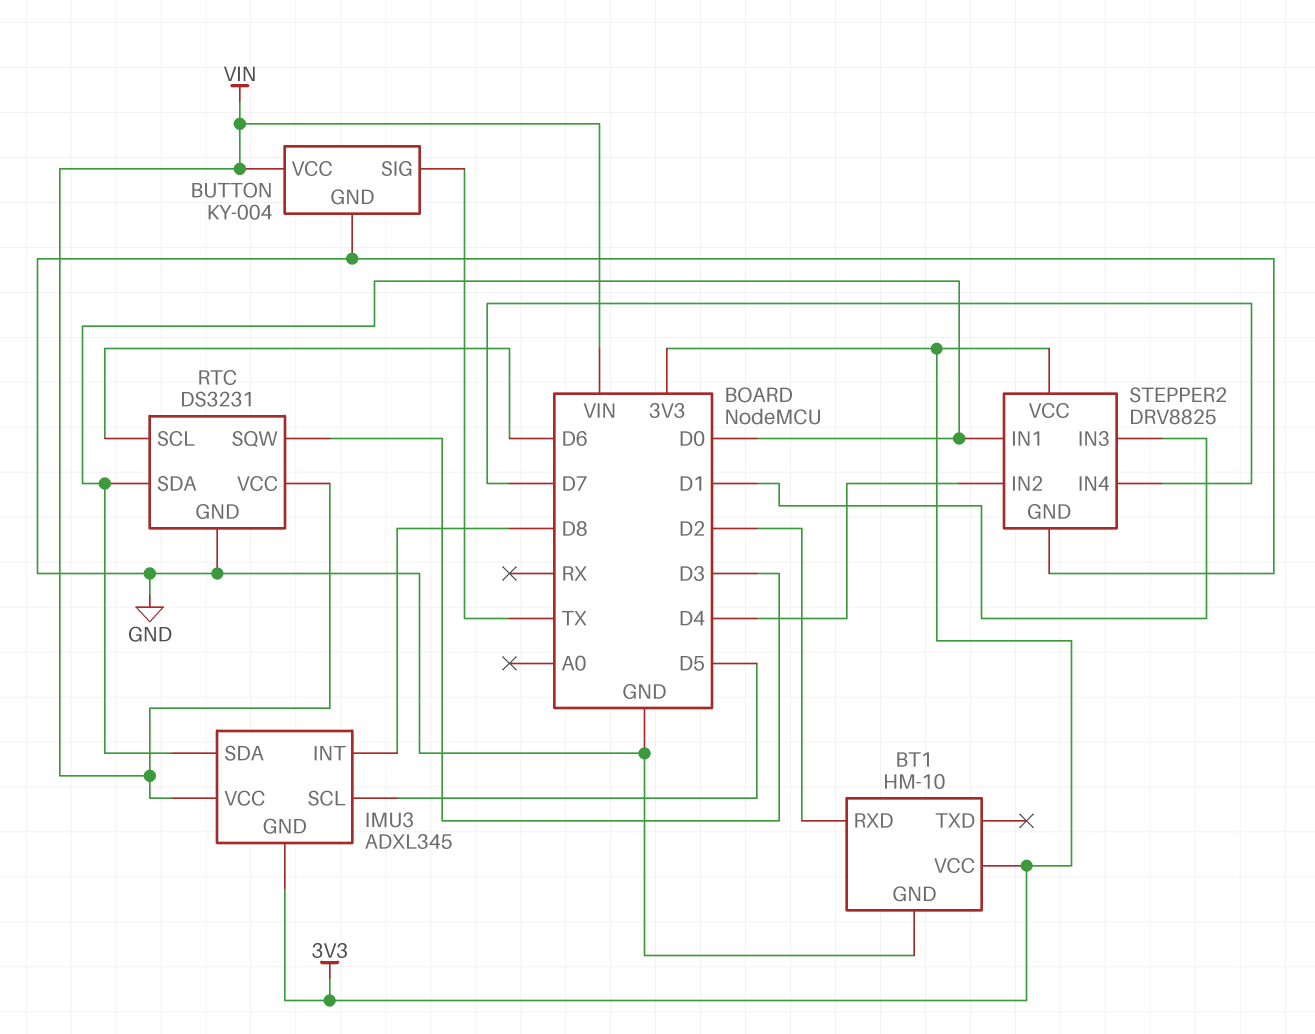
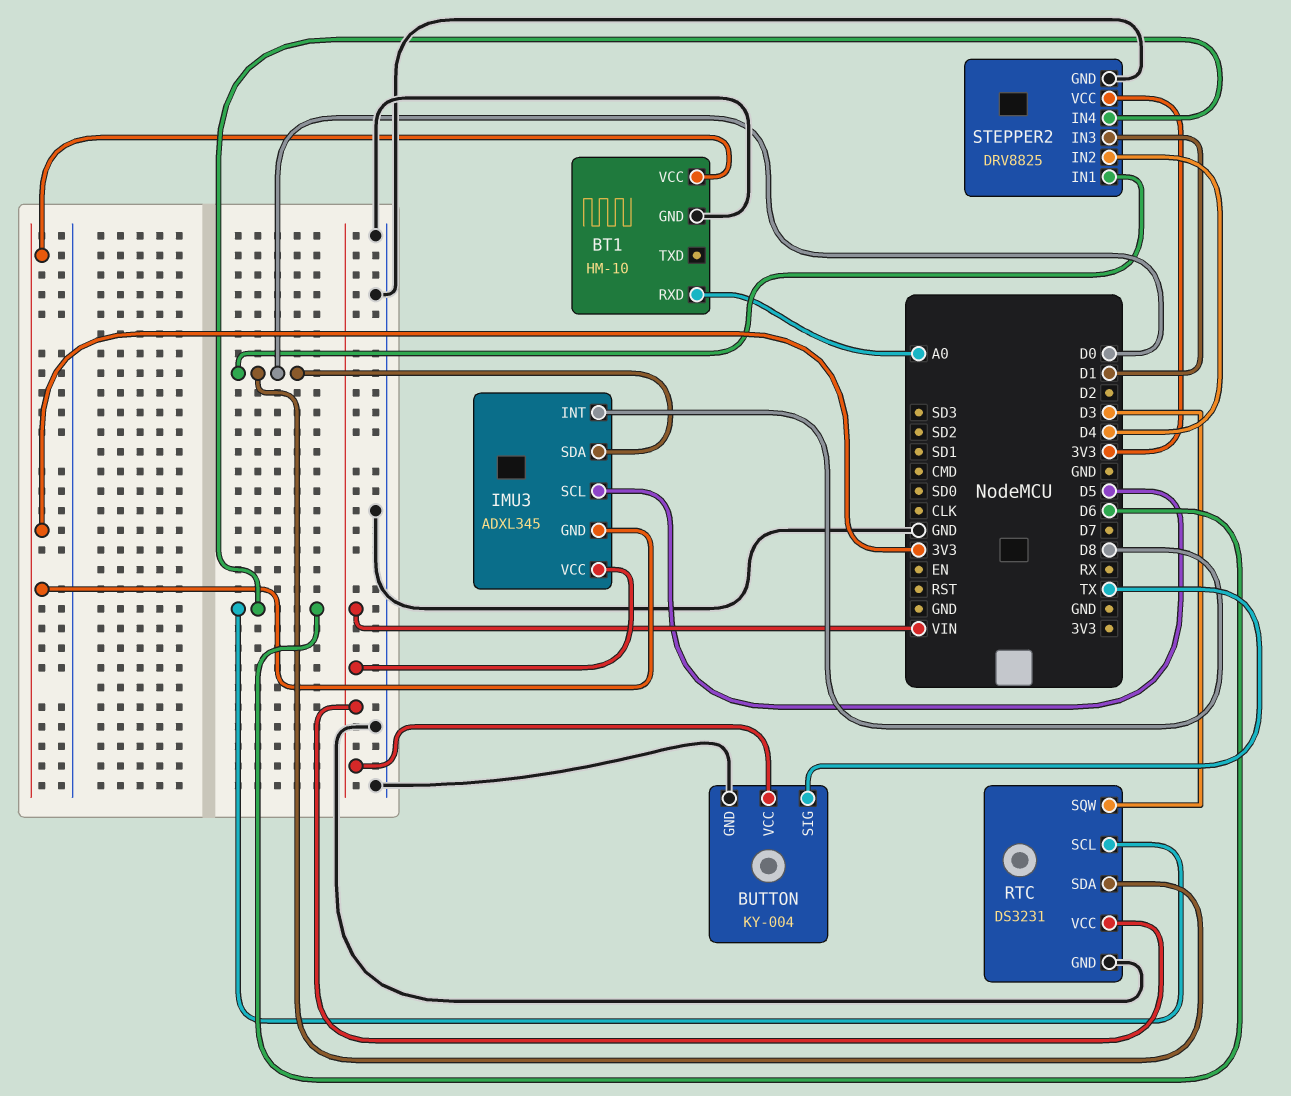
BT1 pin RXD: D2 -> A0
STEPPER2 pin IN4: D7 -> D6

